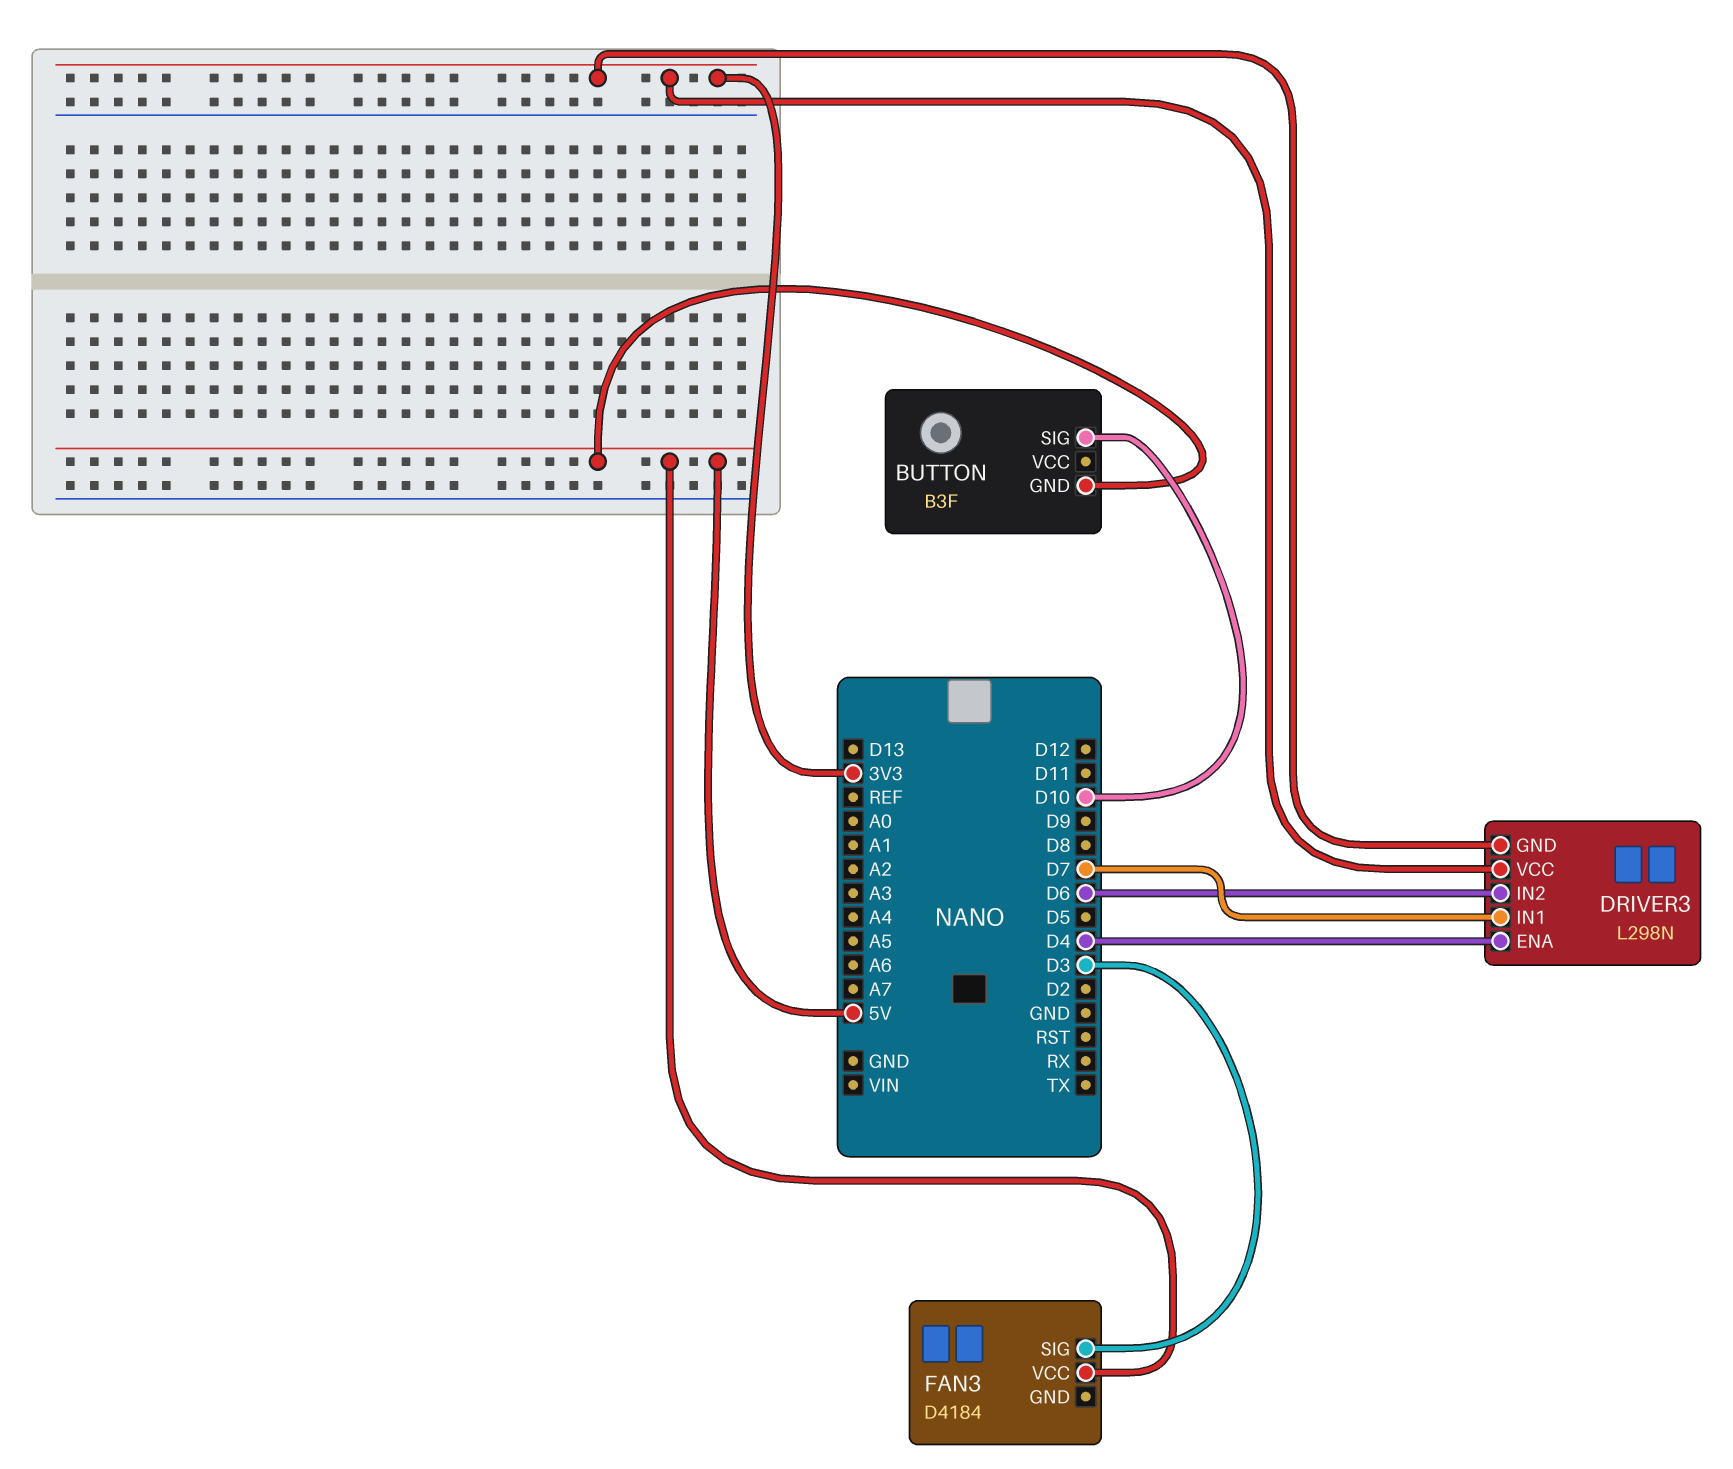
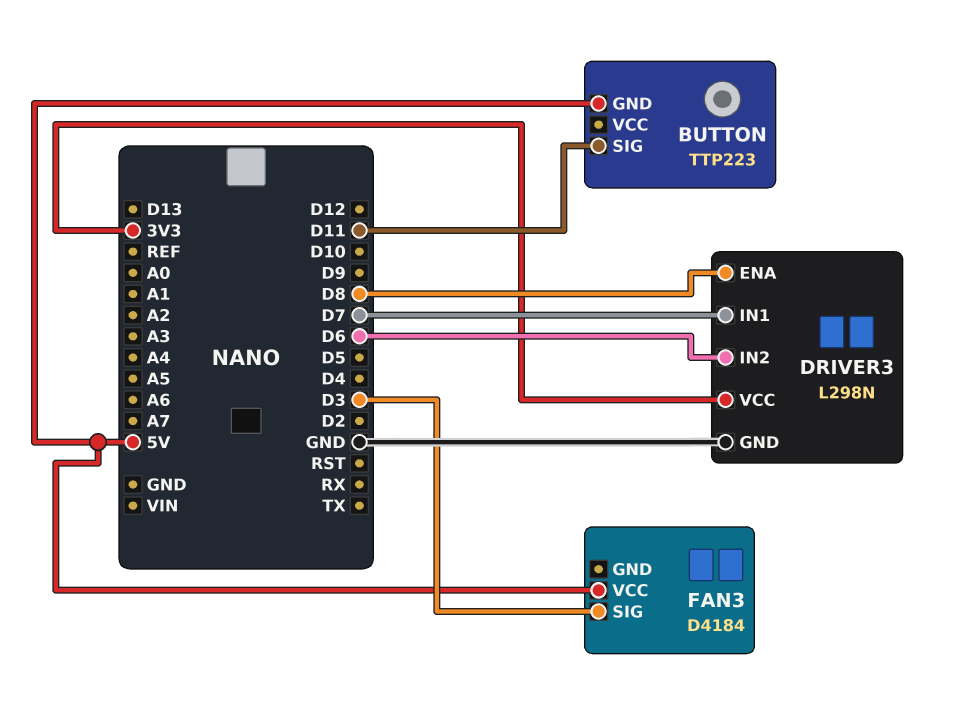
BUTTON: B3F -> TTP223
BUTTON pin SIG: D10 -> D11
DRIVER3 pin ENA: D4 -> D8
DRIVER3 pin GND: 3V3 -> GND

